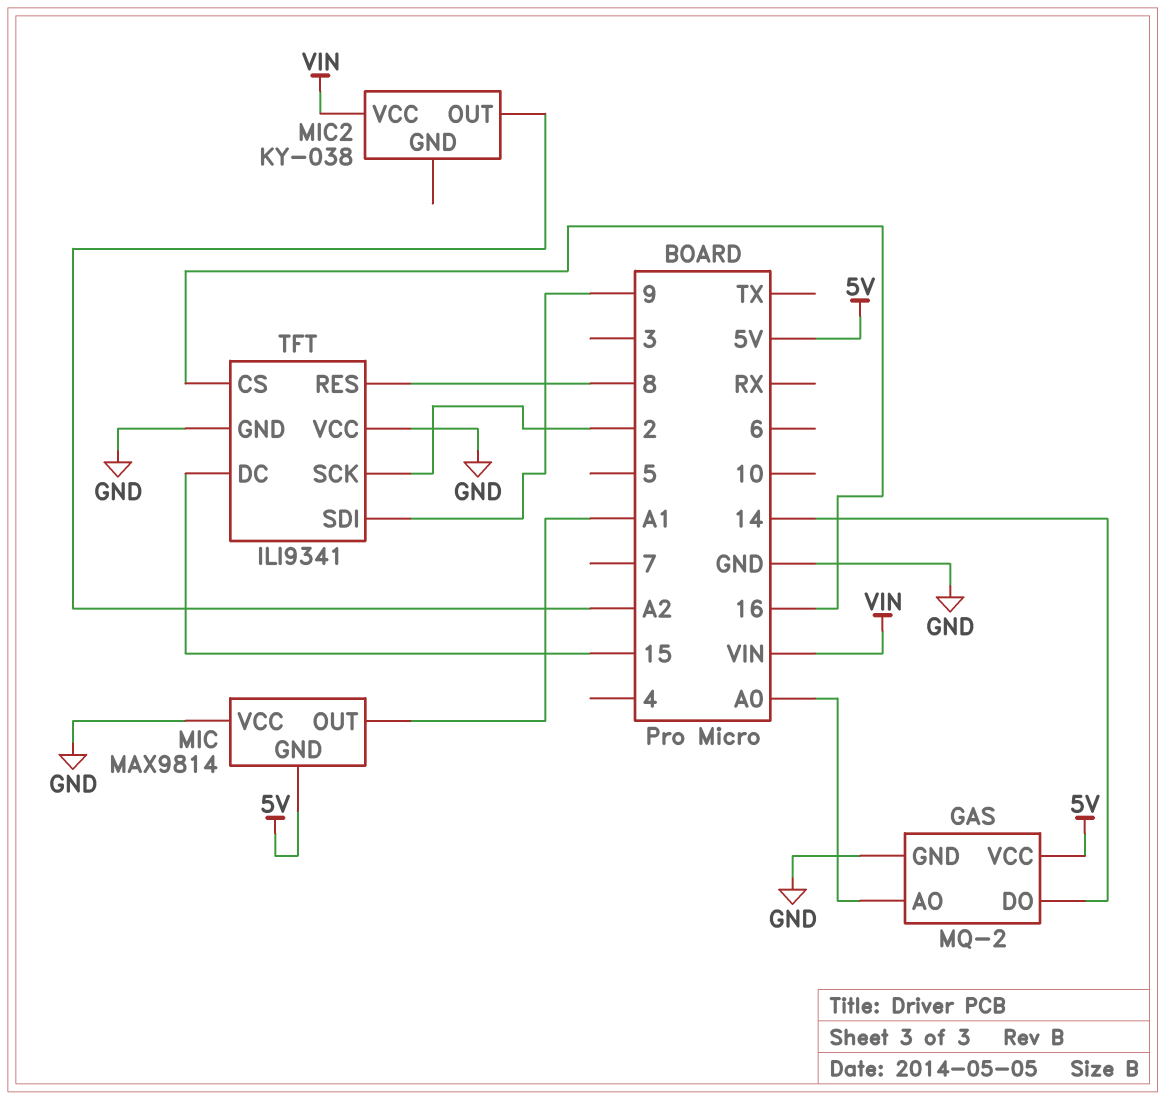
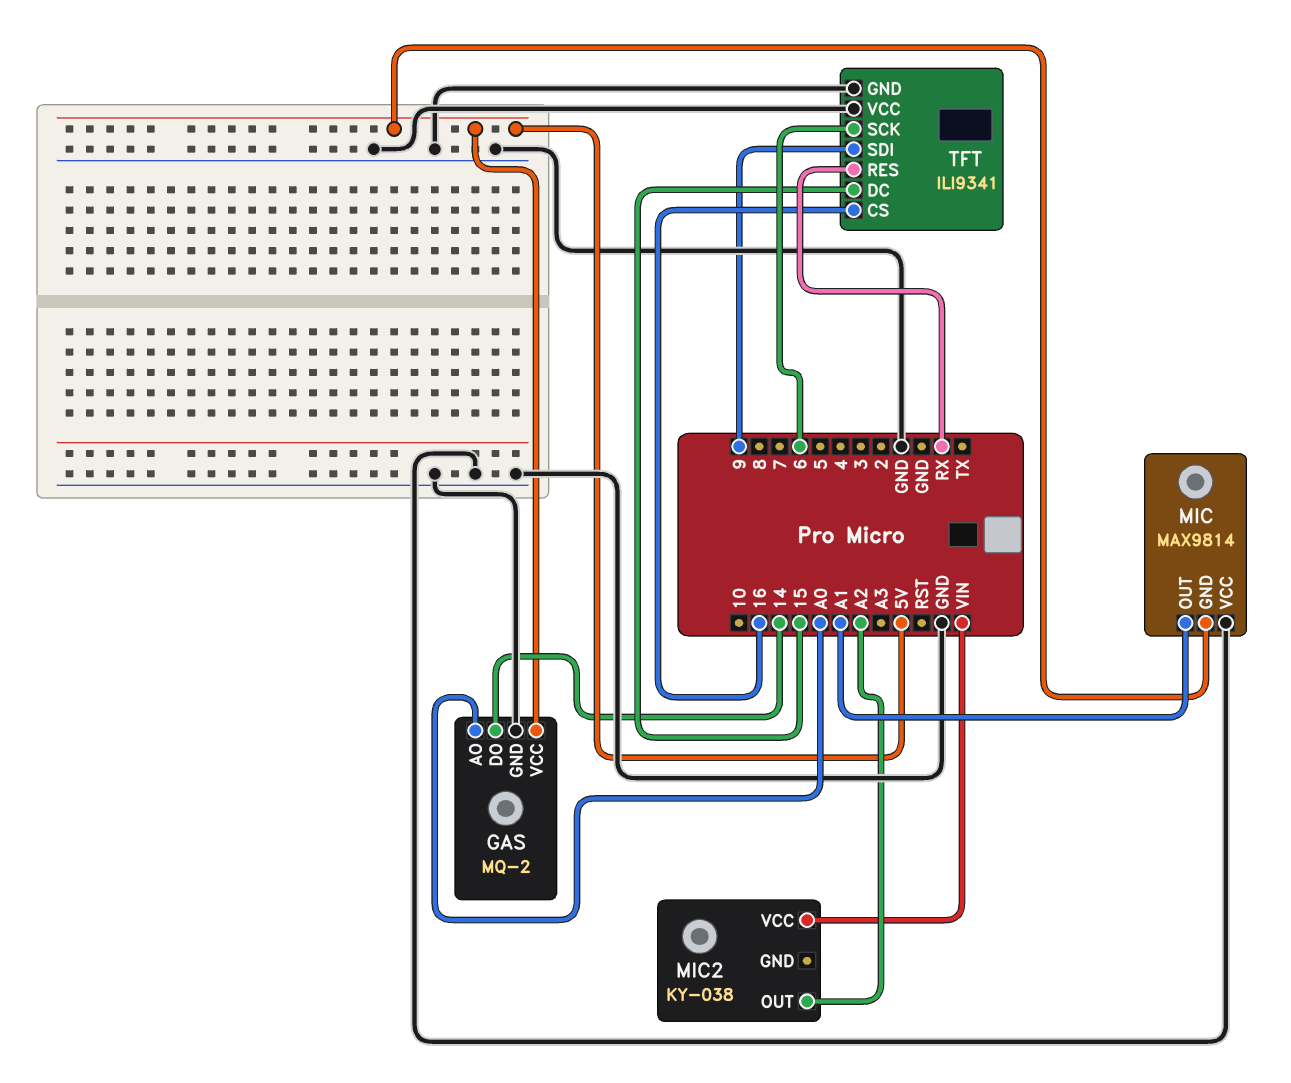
TFT pin RES: 8 -> RX
TFT pin SCK: 2 -> 6

